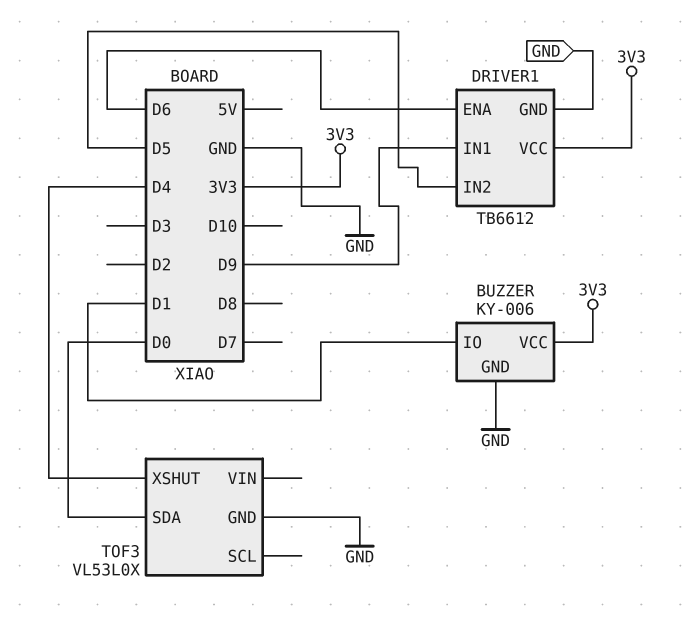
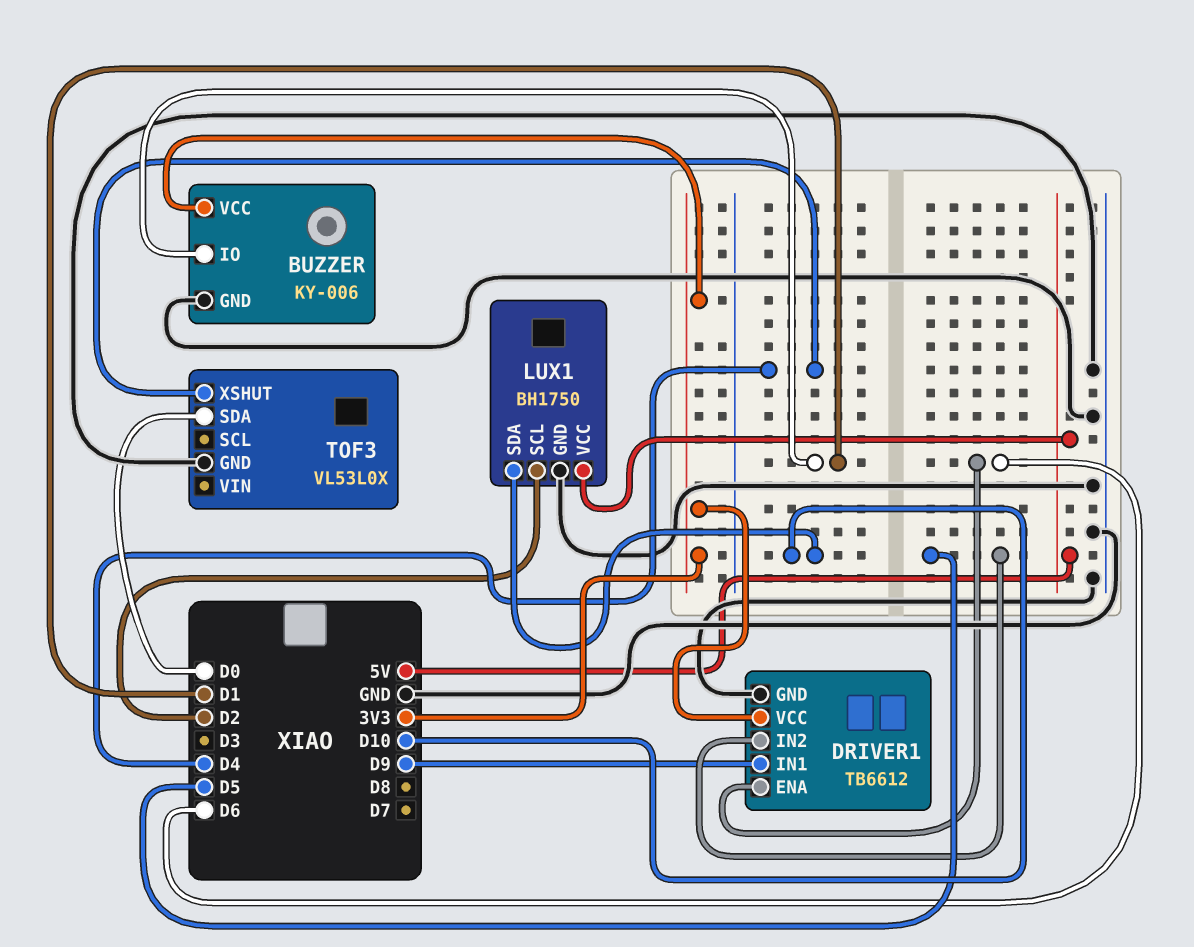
LUX1: none -> BH1750
LUX1 pin GND: none -> GND
LUX1 pin SCL: none -> D2
LUX1 pin SDA: none -> D10
LUX1 pin VCC: none -> 5V

